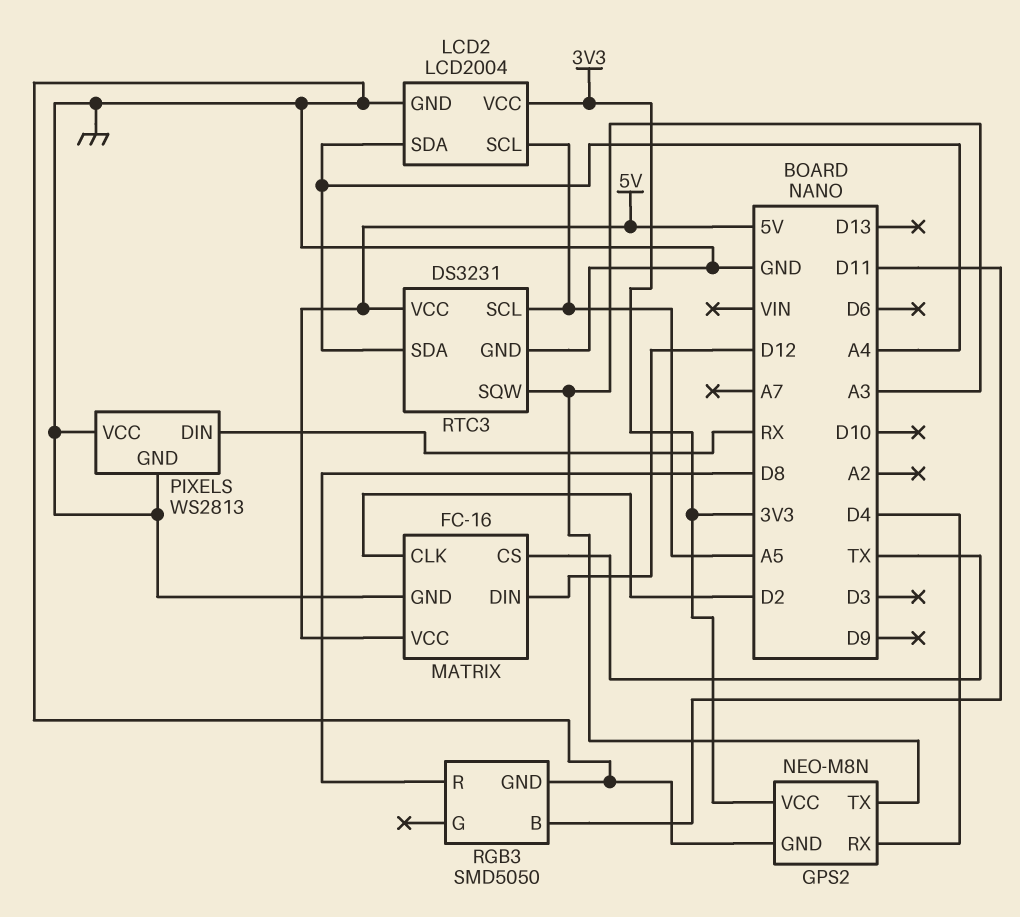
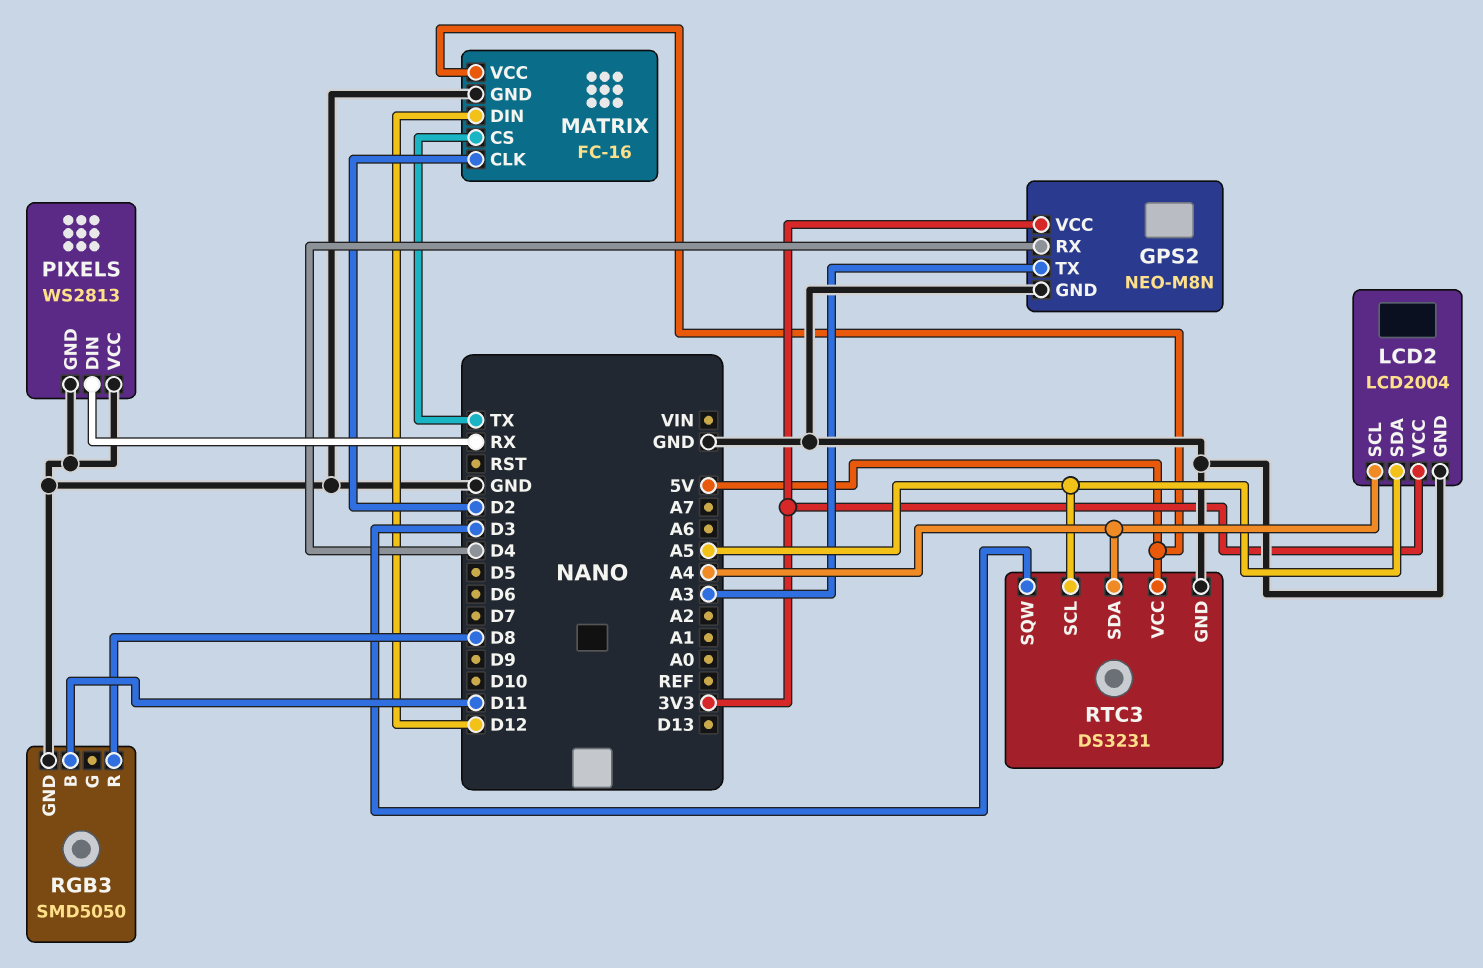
LCD2 pin SCL: A5 -> A4
LCD2 pin SDA: A4 -> A5
RTC3 pin SQW: A3 -> D3

